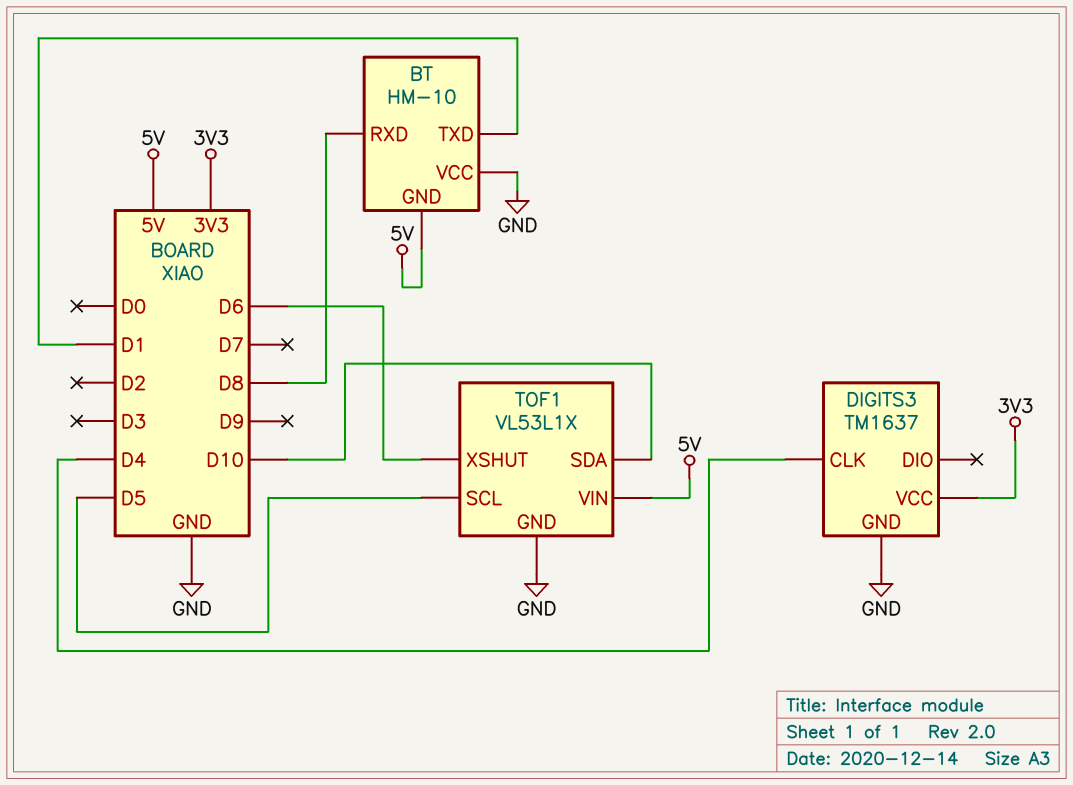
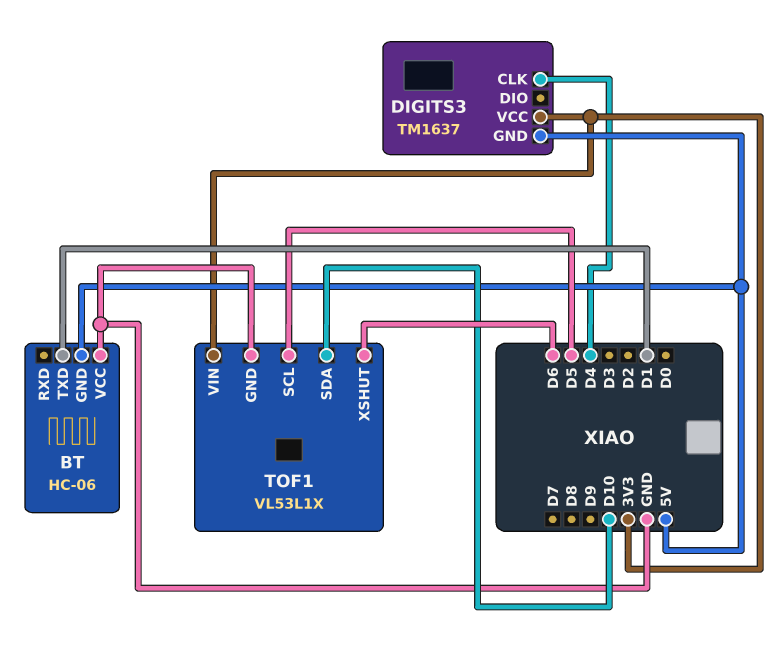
BT: HM-10 -> HC-06
BT pin RXD: D8 -> none
DIGITS3 pin GND: GND -> 5V
TOF1 pin VIN: 5V -> 3V3

